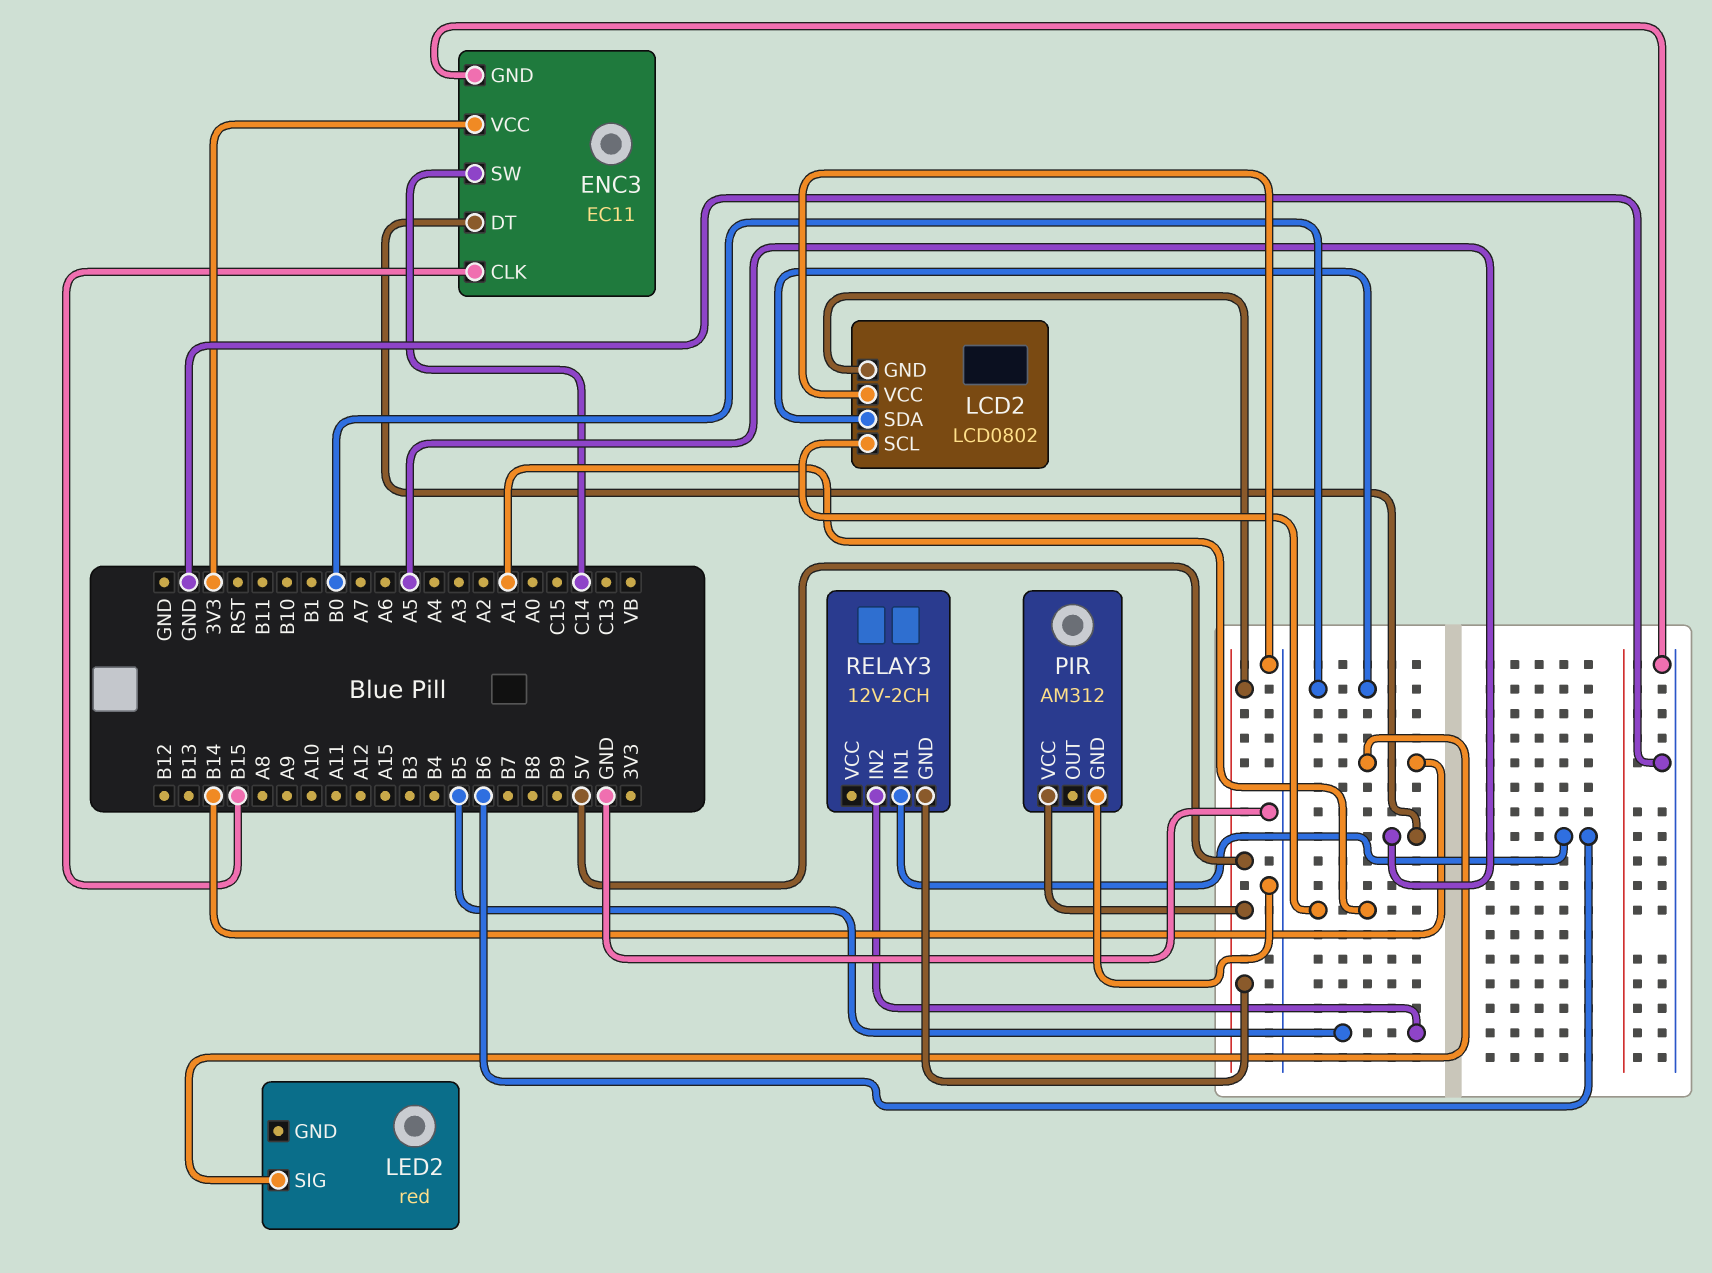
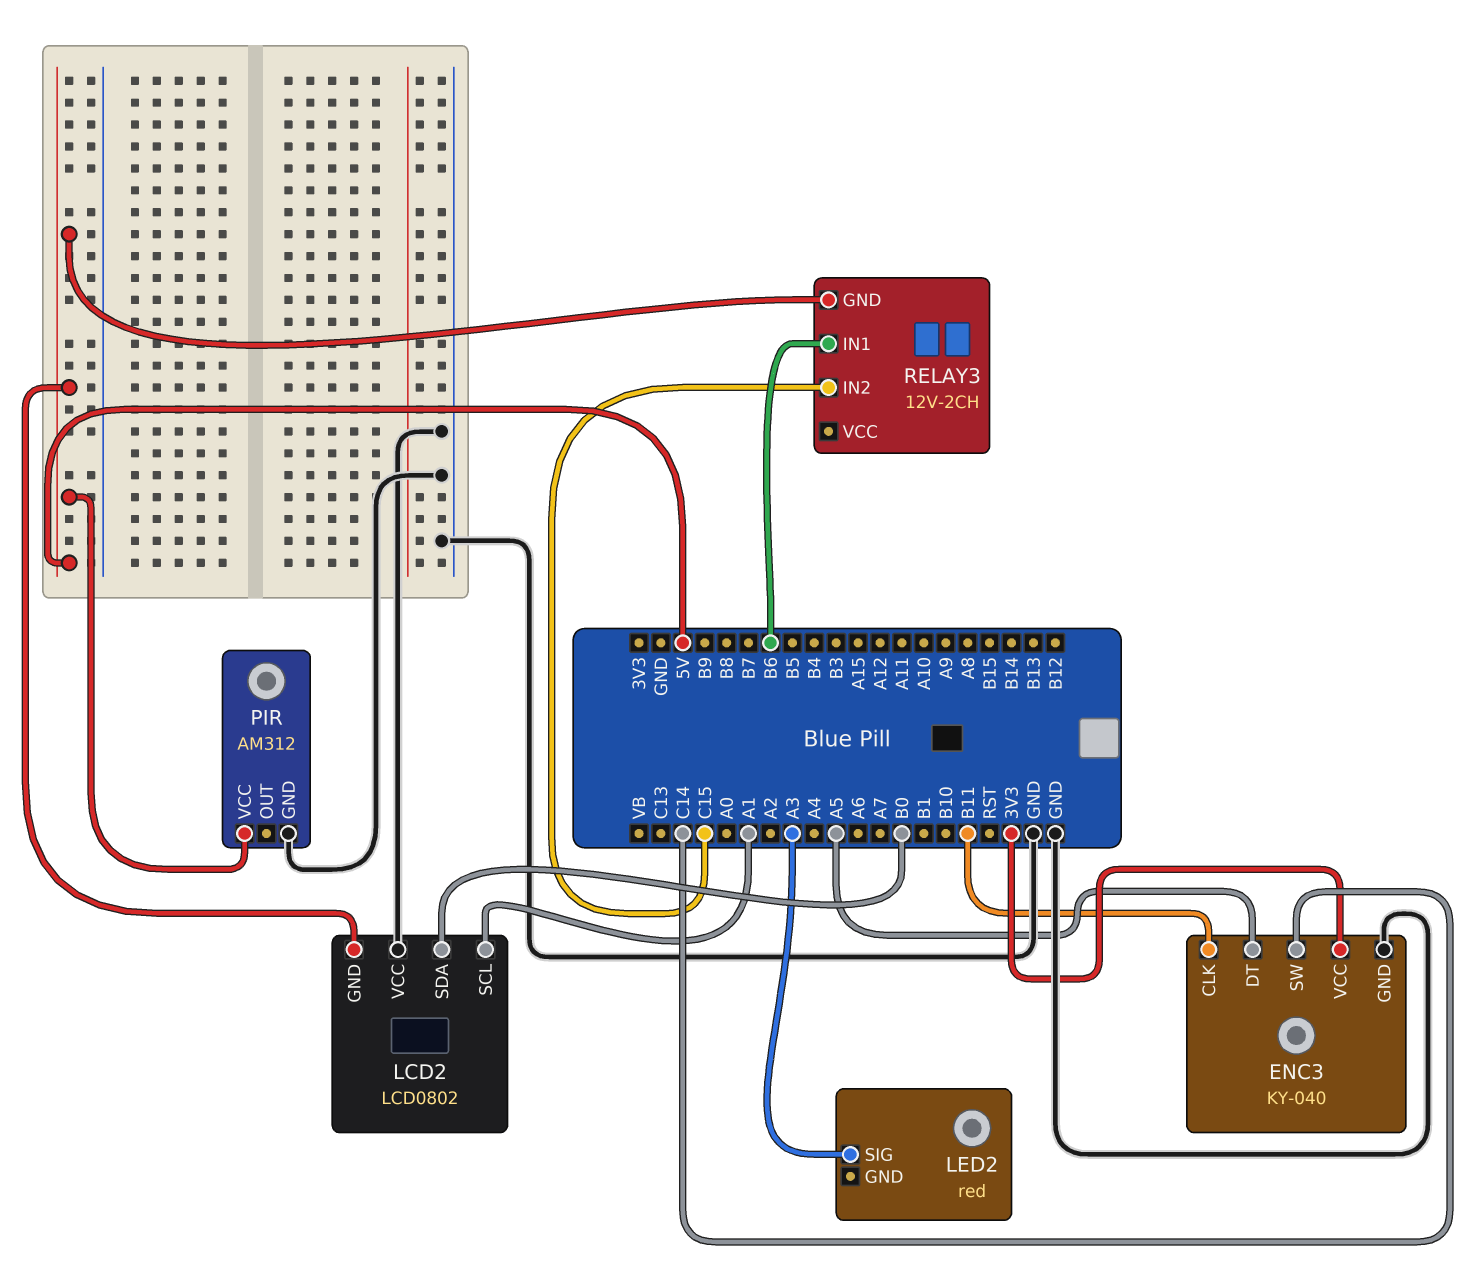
ENC3: EC11 -> KY-040
ENC3 pin CLK: B15 -> B11
LED2 pin SIG: B14 -> A3
RELAY3 pin IN2: B5 -> C15

